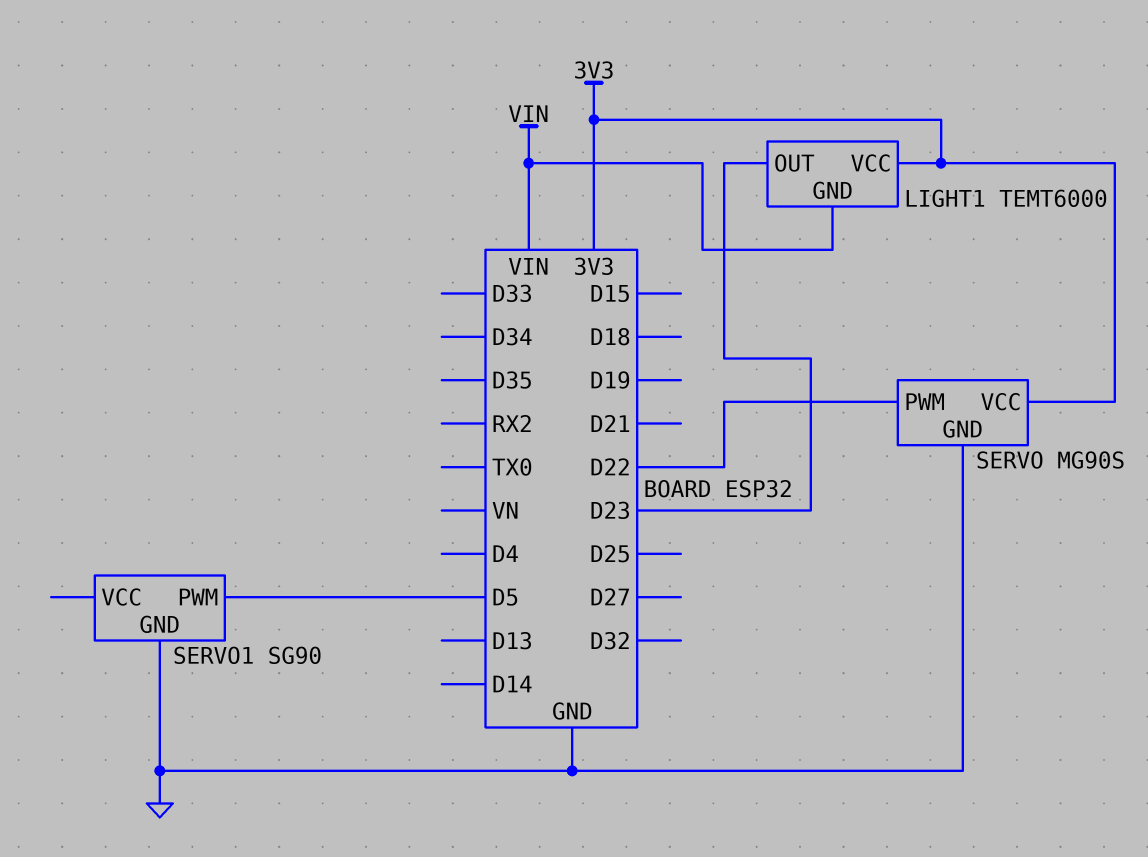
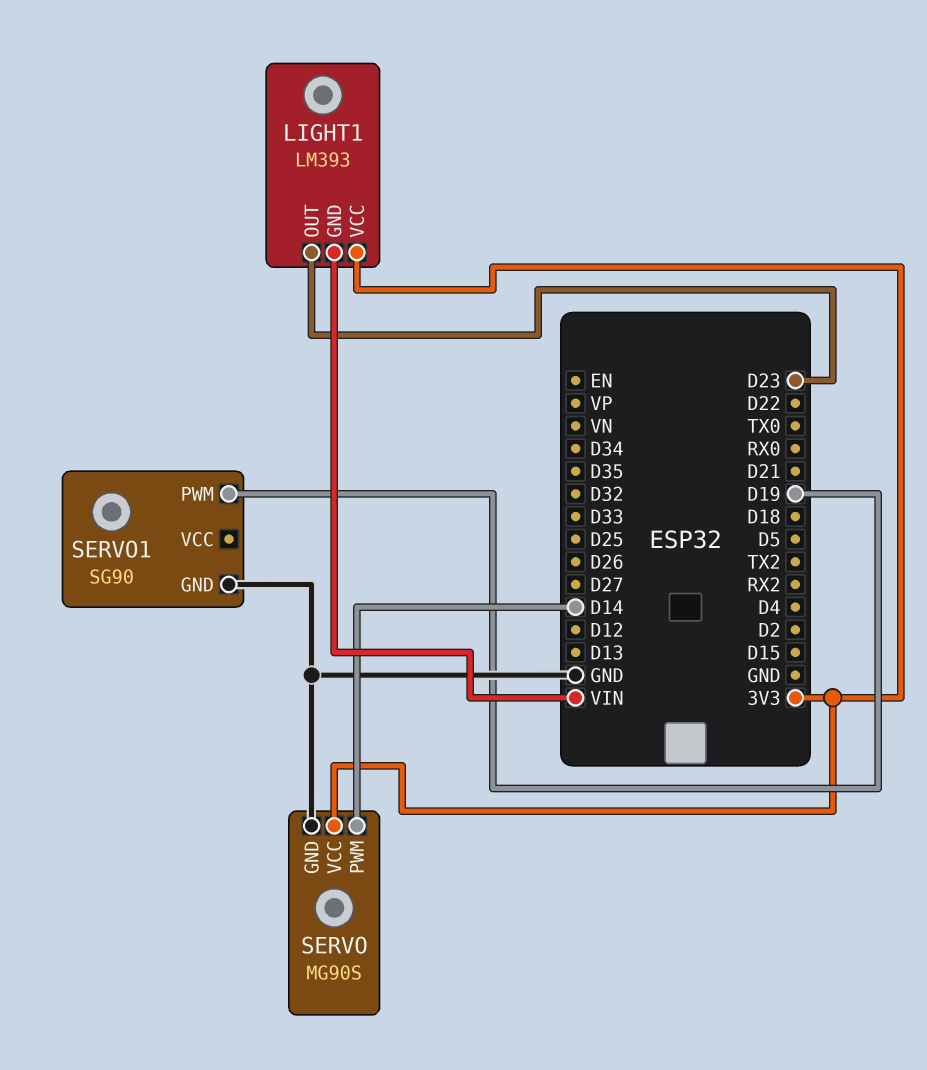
LIGHT1: TEMT6000 -> LM393
SERVO pin PWM: D22 -> D14
SERVO1 pin PWM: D5 -> D19

